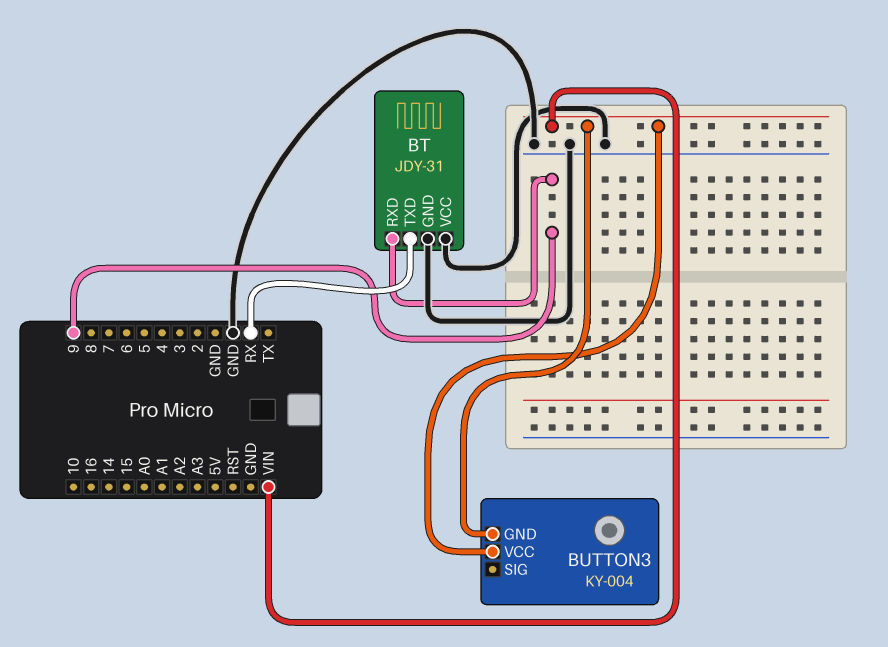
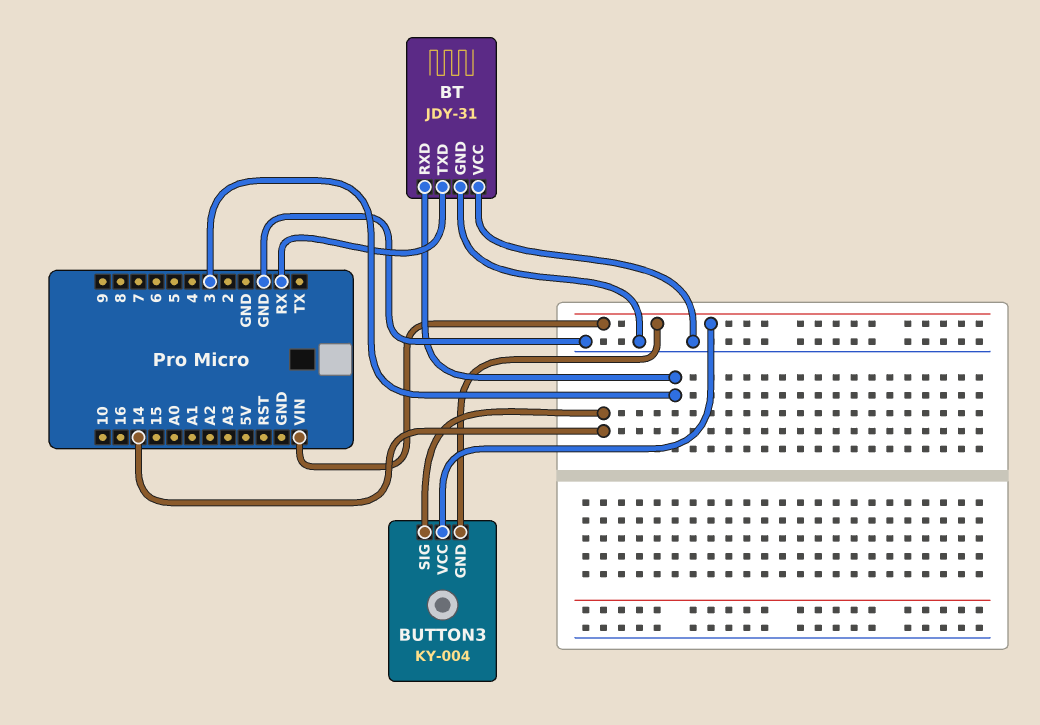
BT pin RXD: 9 -> 3
BUTTON3 pin SIG: none -> 14

